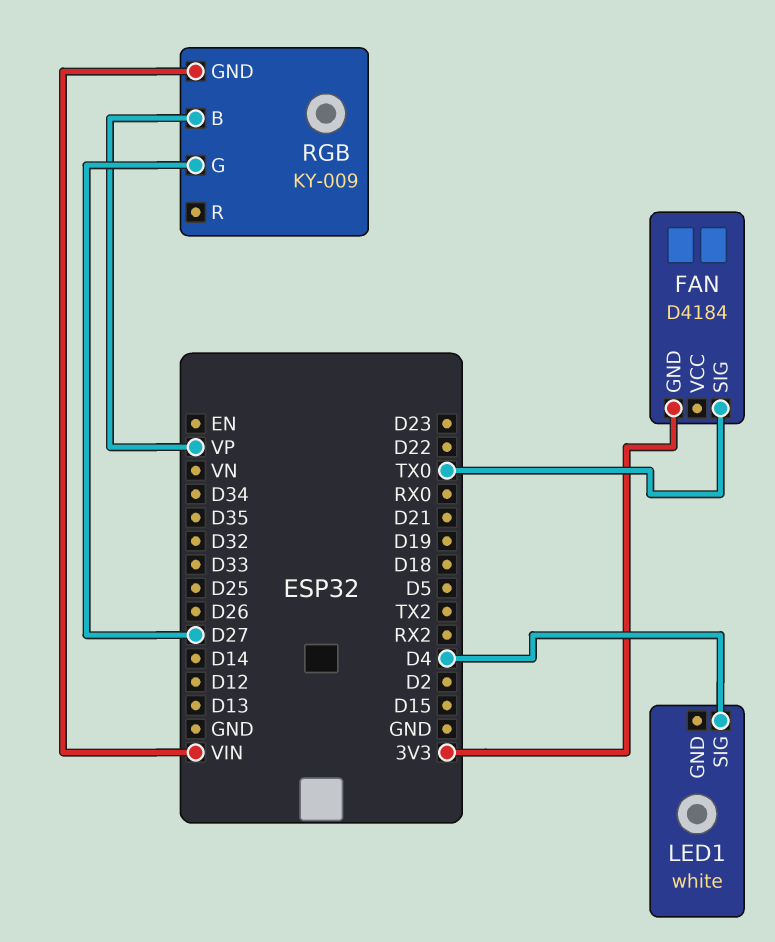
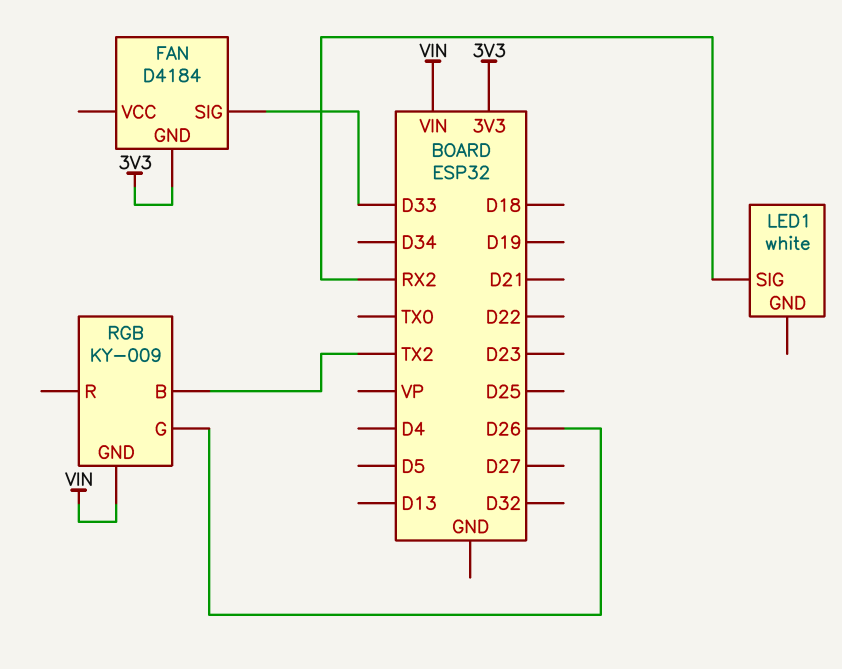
FAN pin SIG: TX0 -> D33
LED1 pin SIG: D4 -> RX2
RGB pin B: VP -> TX2
RGB pin G: D27 -> D26

